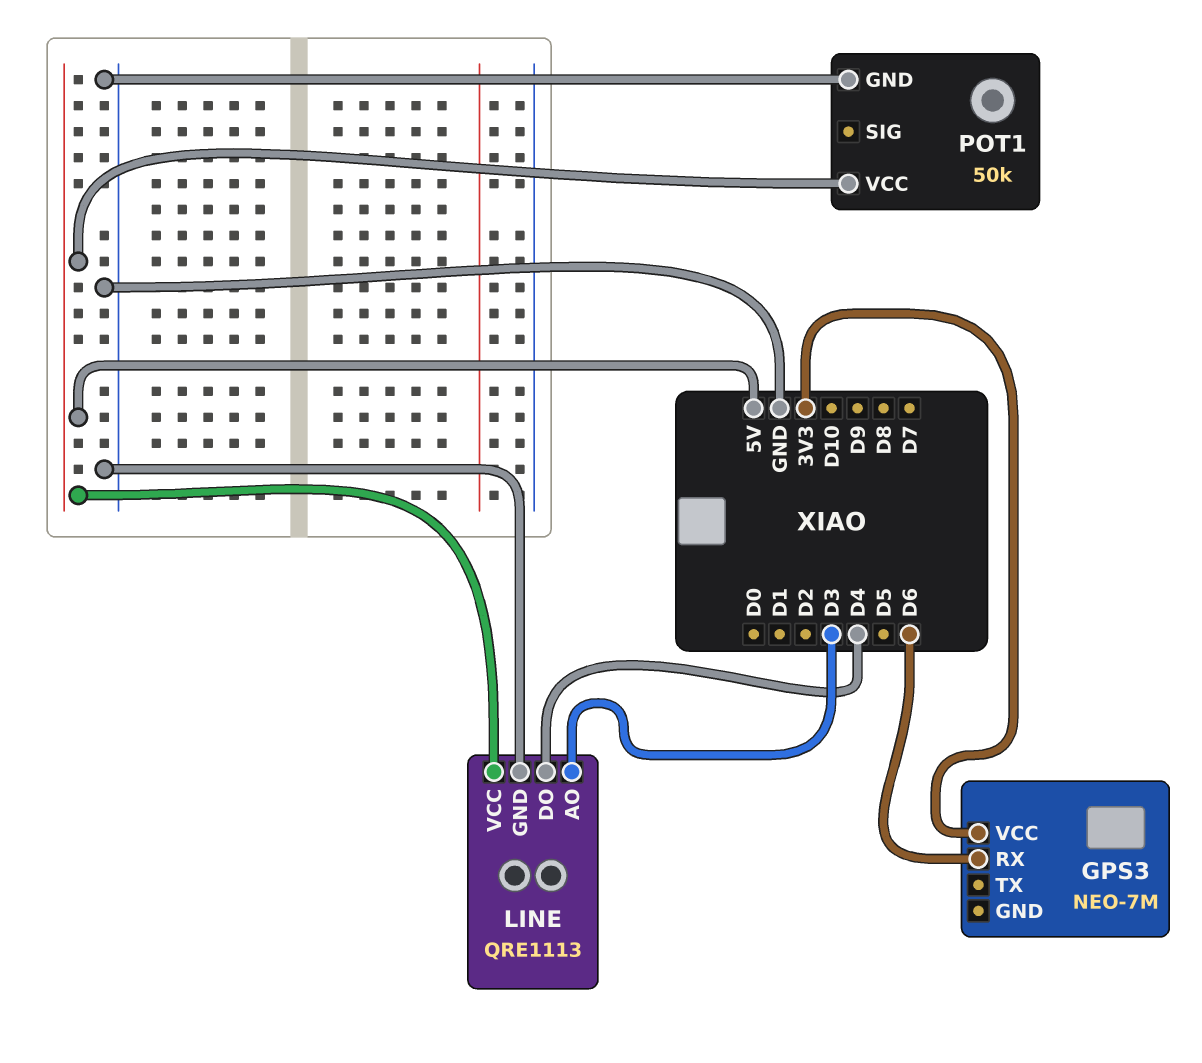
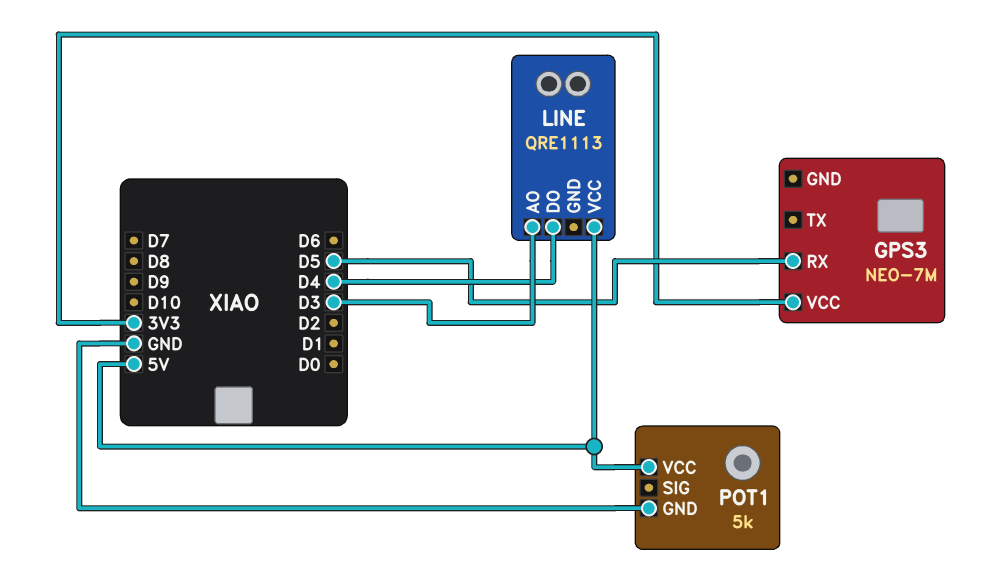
GPS3 pin RX: D6 -> D5
LINE pin GND: GND -> none
POT1: 50k -> 5k

